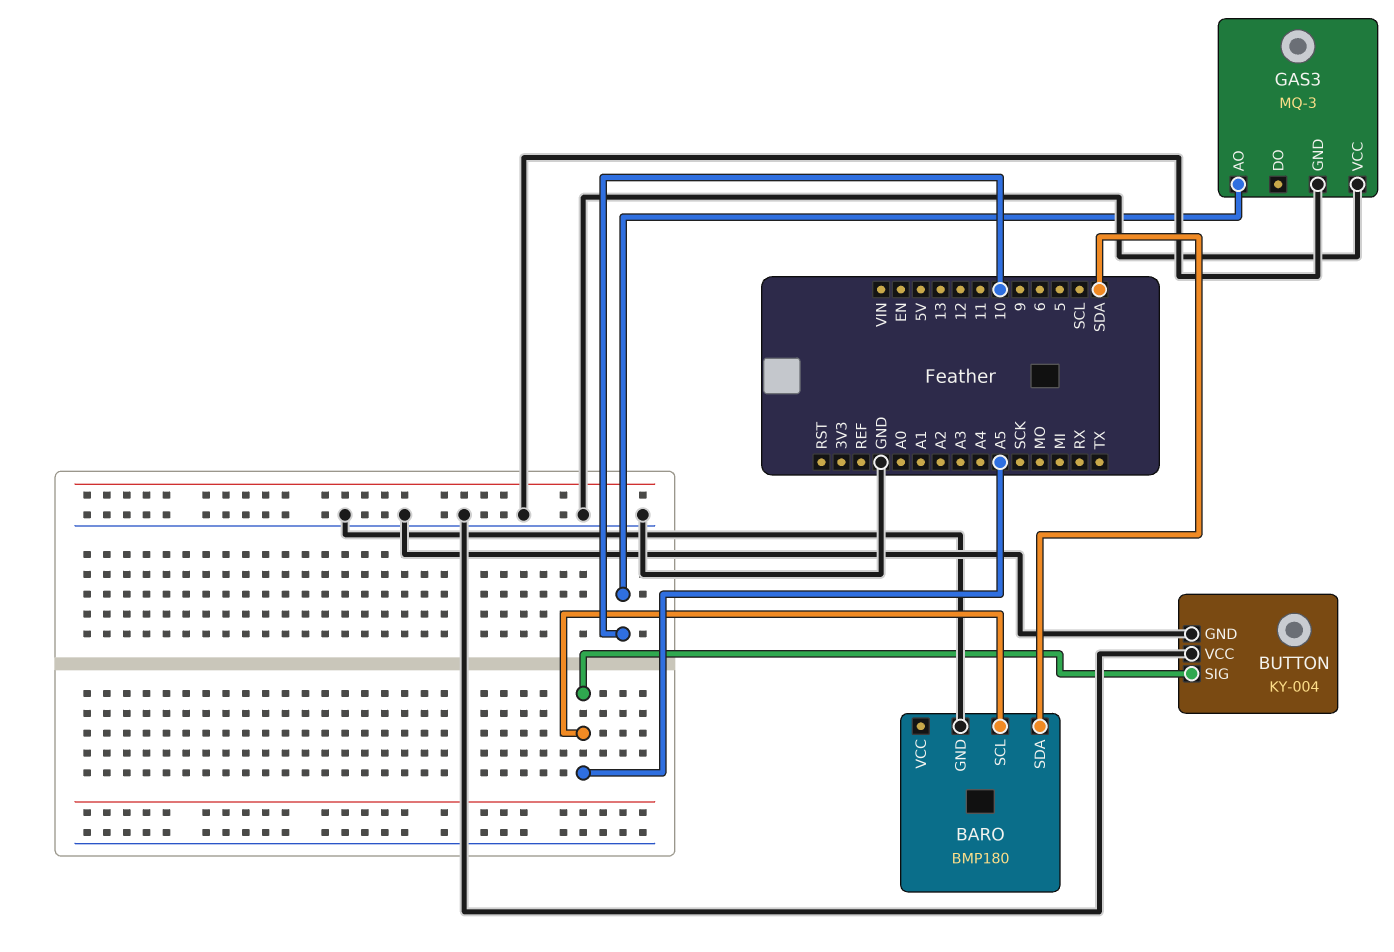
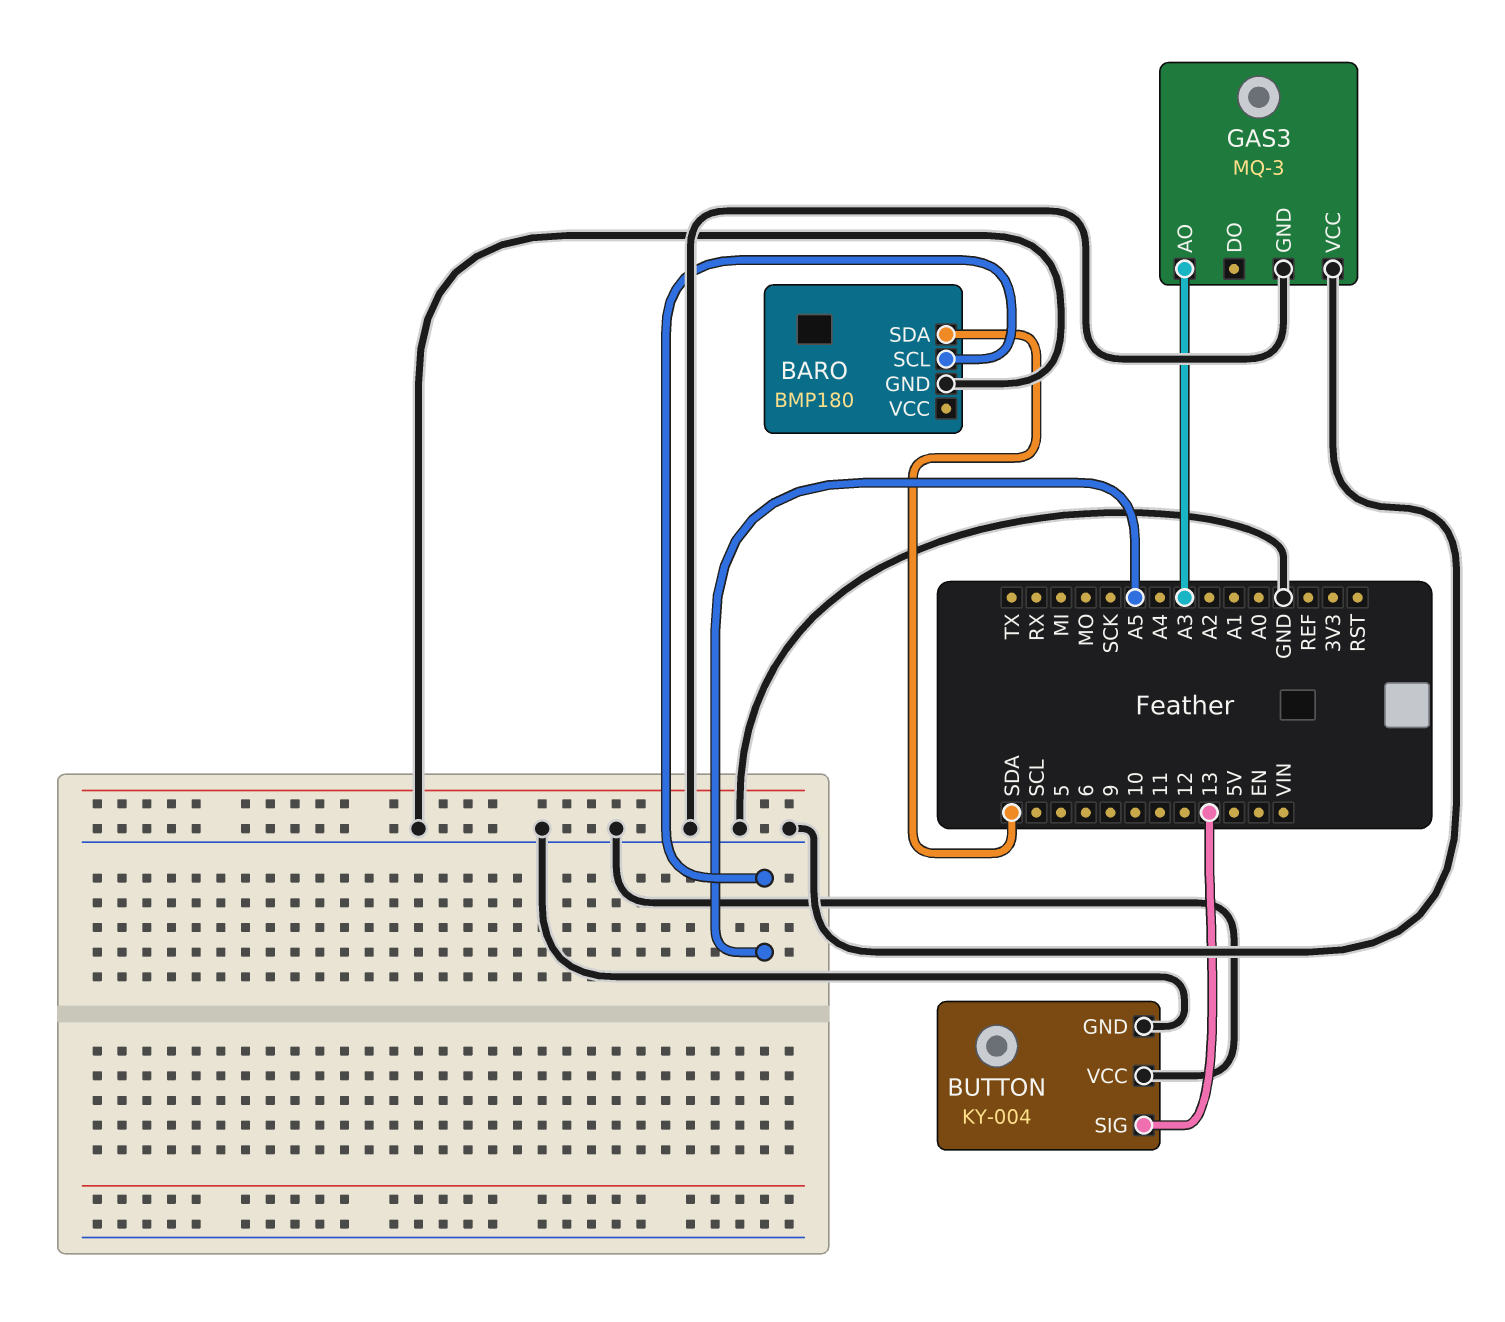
BUTTON pin SIG: A5 -> 13
GAS3 pin AO: 10 -> A3

